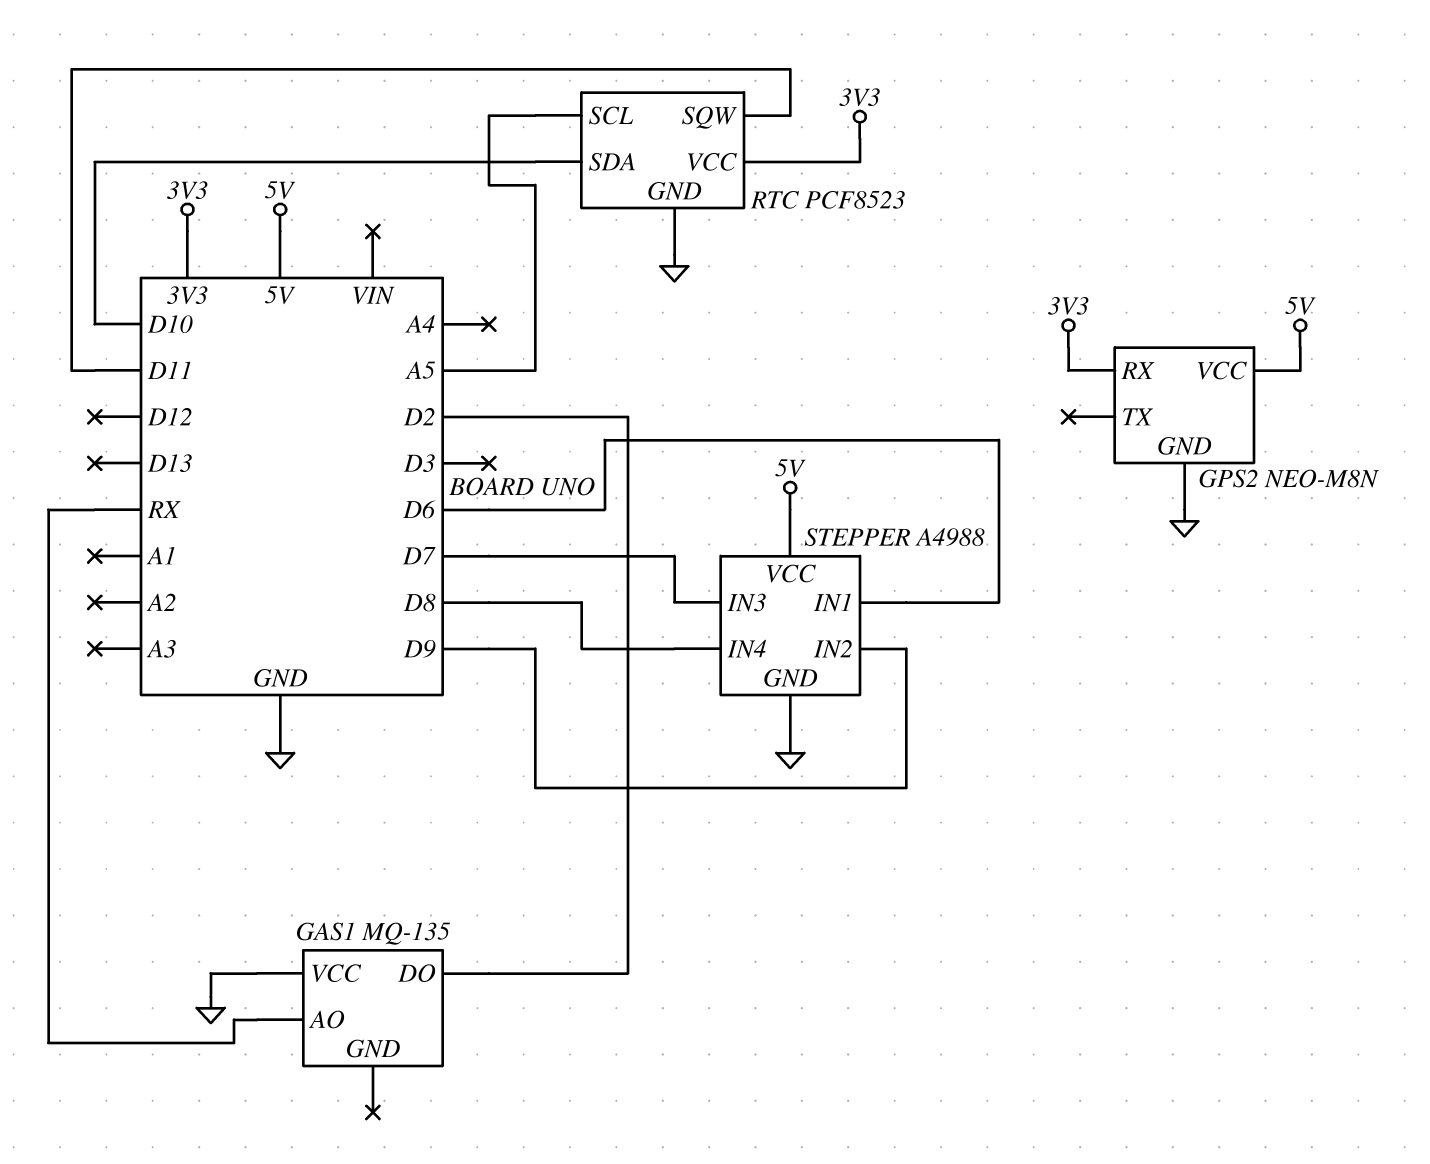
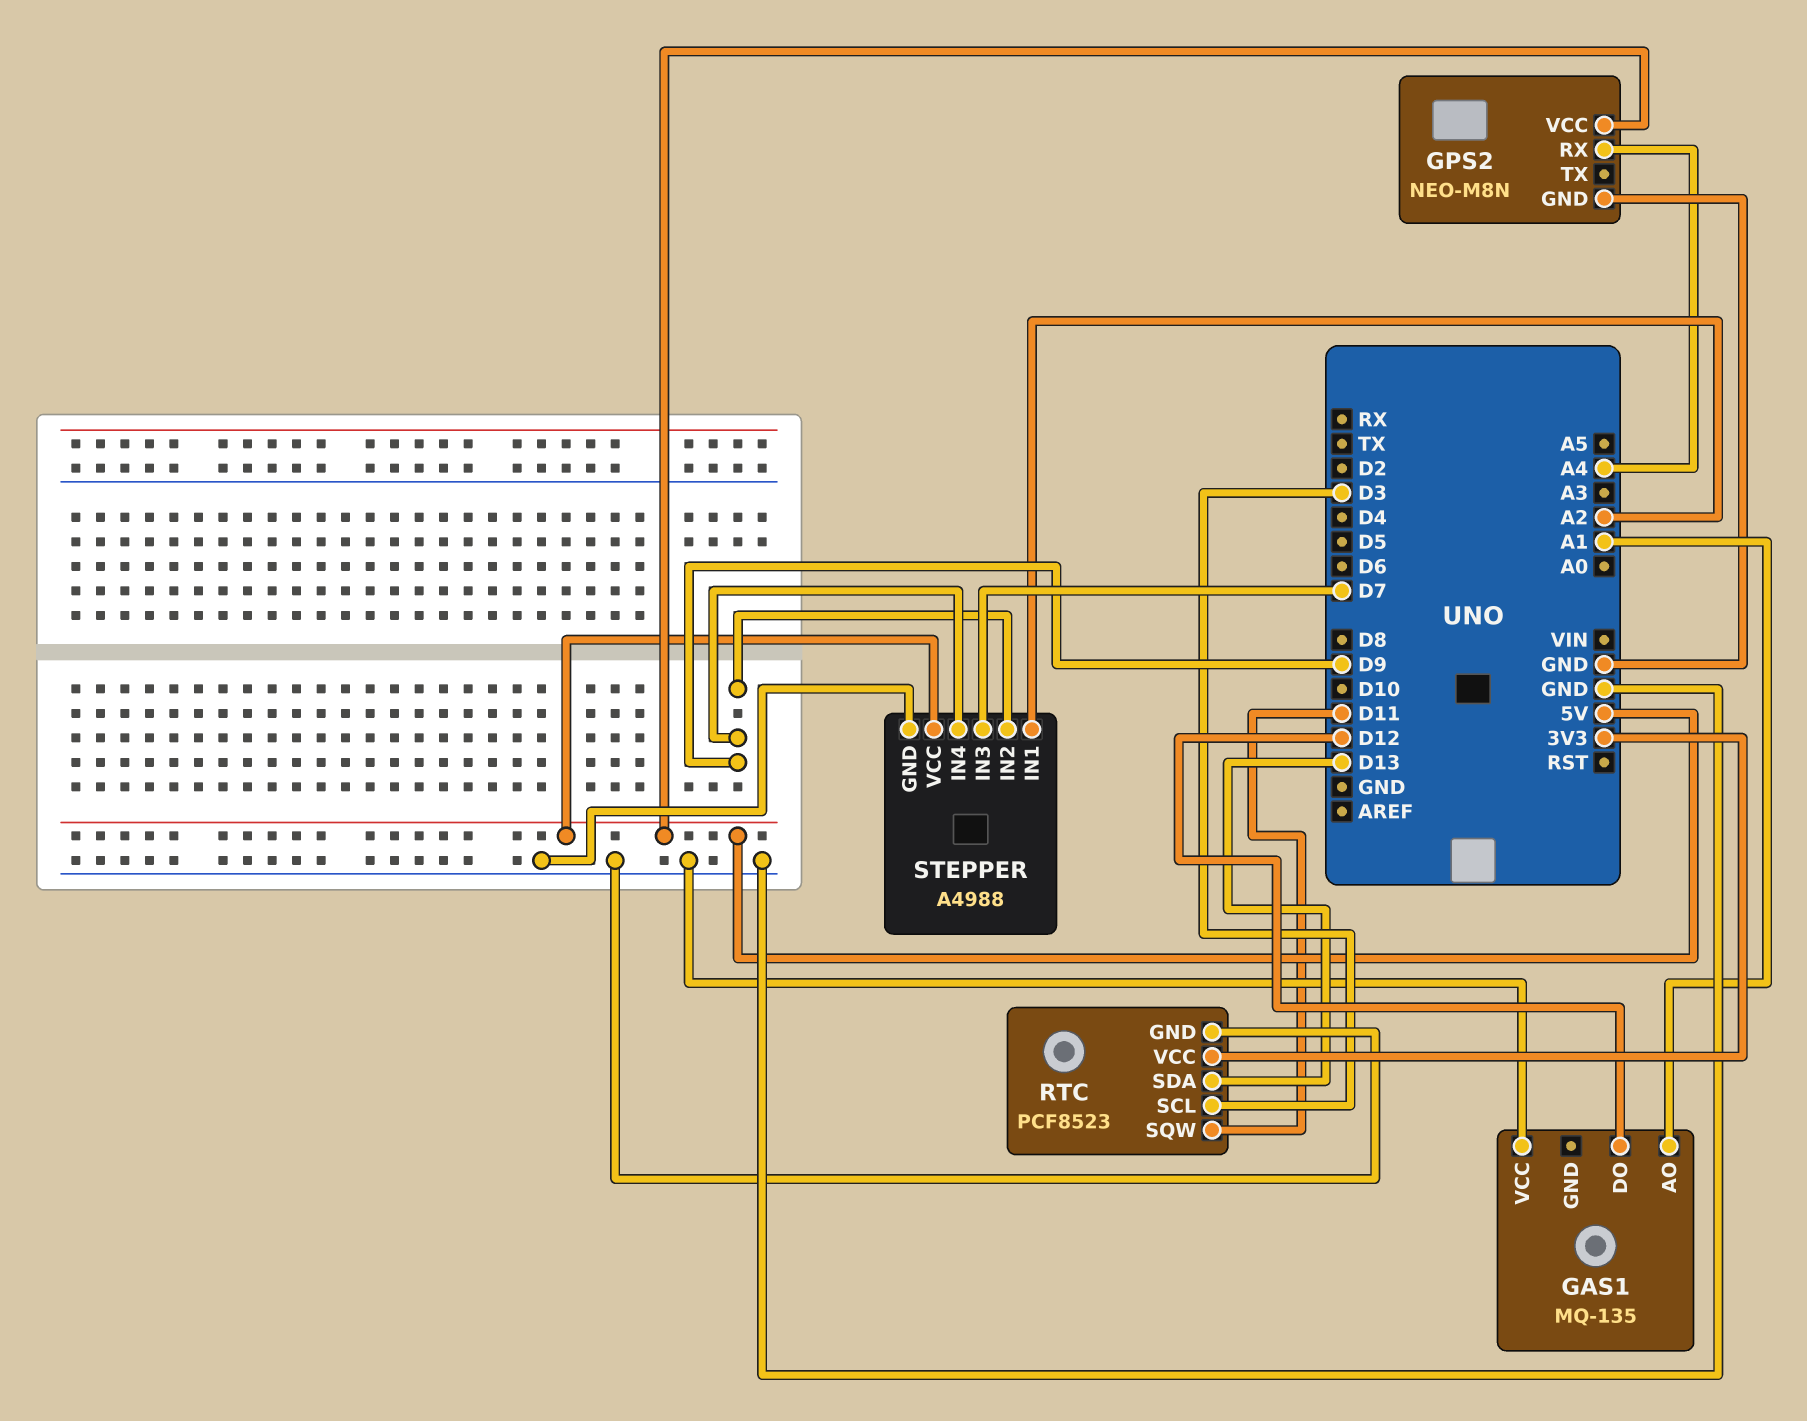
GAS1 pin AO: RX -> A1
GAS1 pin DO: D2 -> D12
GPS2 pin RX: 3V3 -> A4
RTC pin SCL: A5 -> D3
RTC pin SDA: D10 -> D13
STEPPER pin IN1: D6 -> A2
STEPPER pin IN4: D8 -> D9

